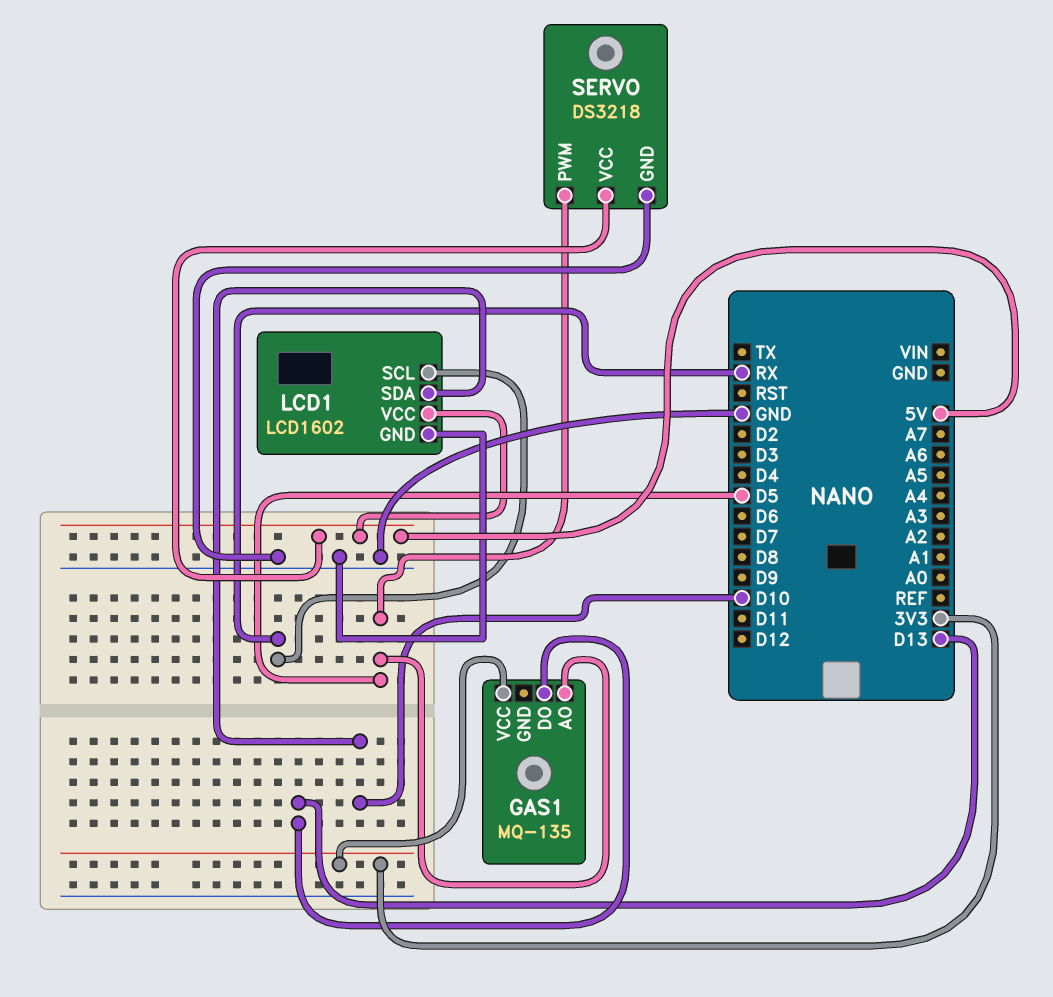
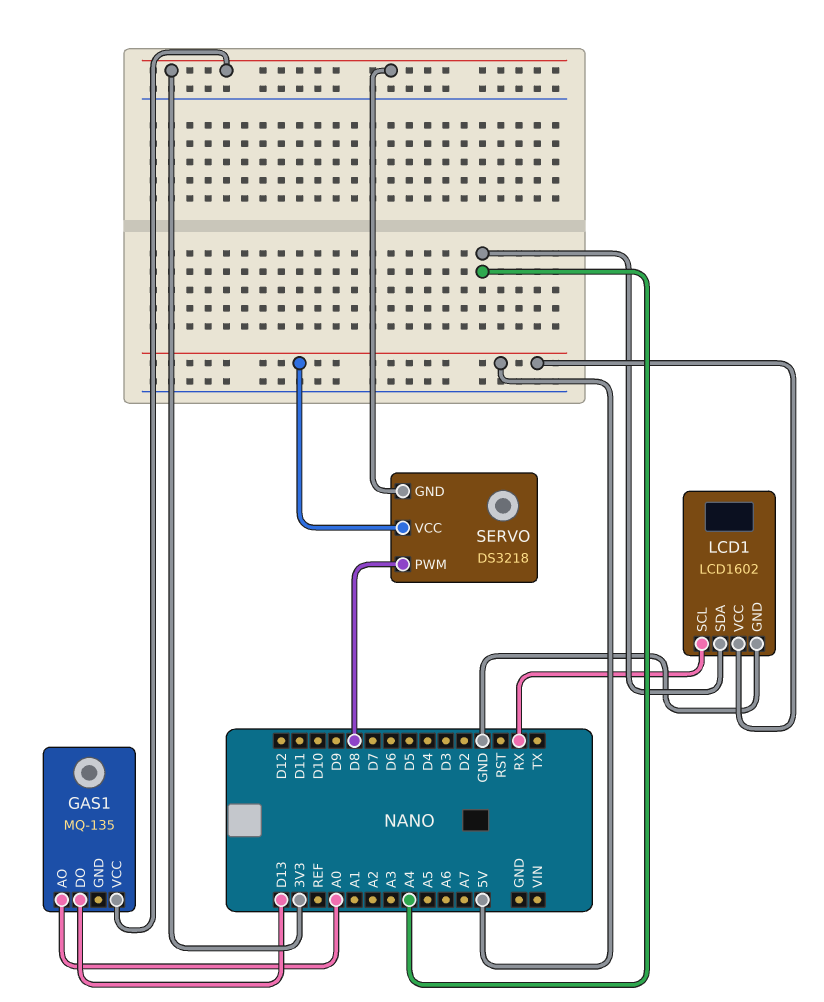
GAS1 pin AO: D5 -> A0
LCD1 pin SDA: D10 -> A4
SERVO pin GND: GND -> 3V3
SERVO pin PWM: D5 -> D8

